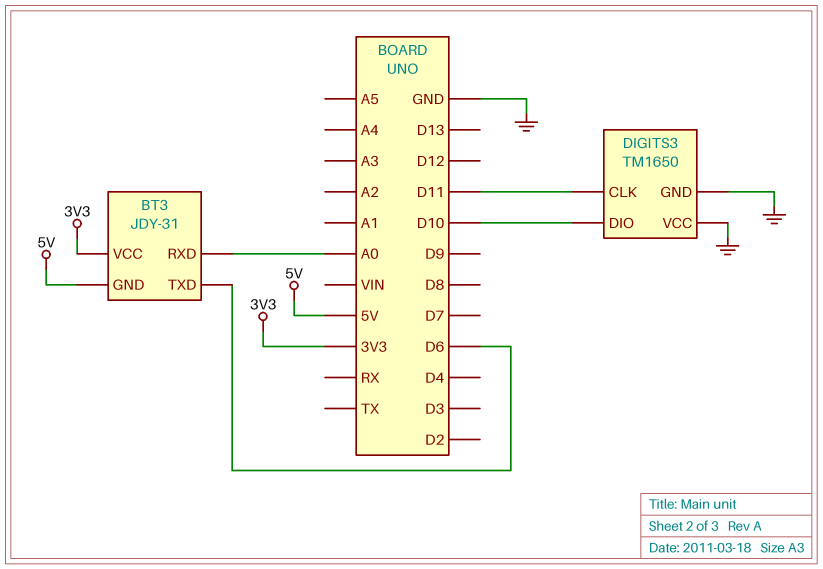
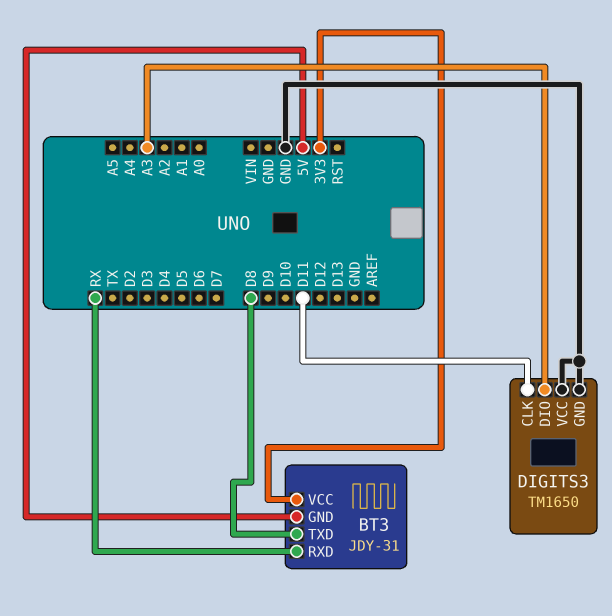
BT3 pin RXD: A0 -> RX
BT3 pin TXD: D6 -> D8
DIGITS3 pin DIO: D10 -> A3

